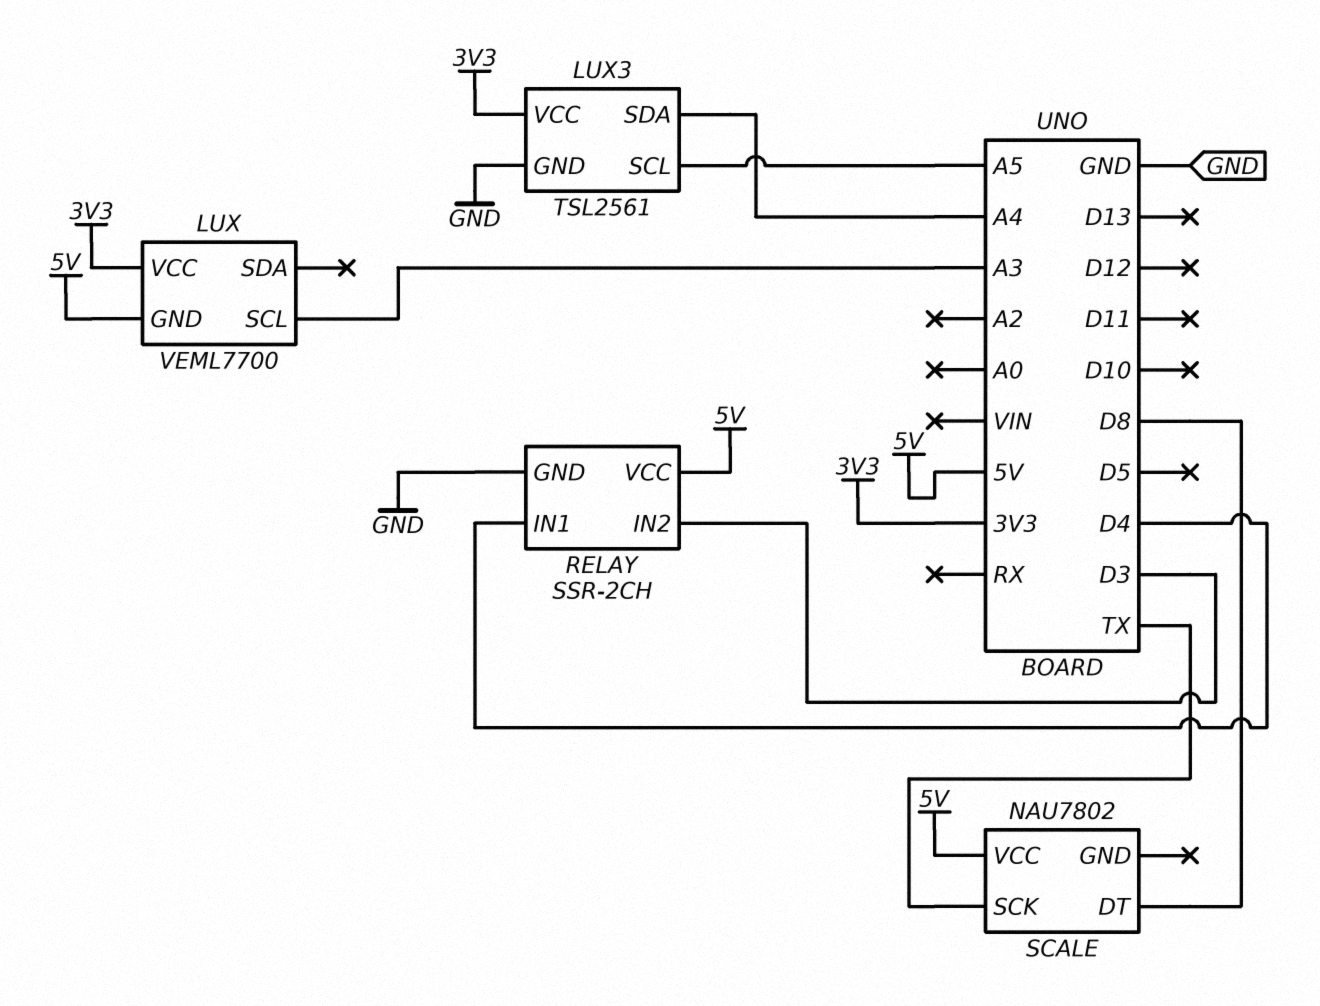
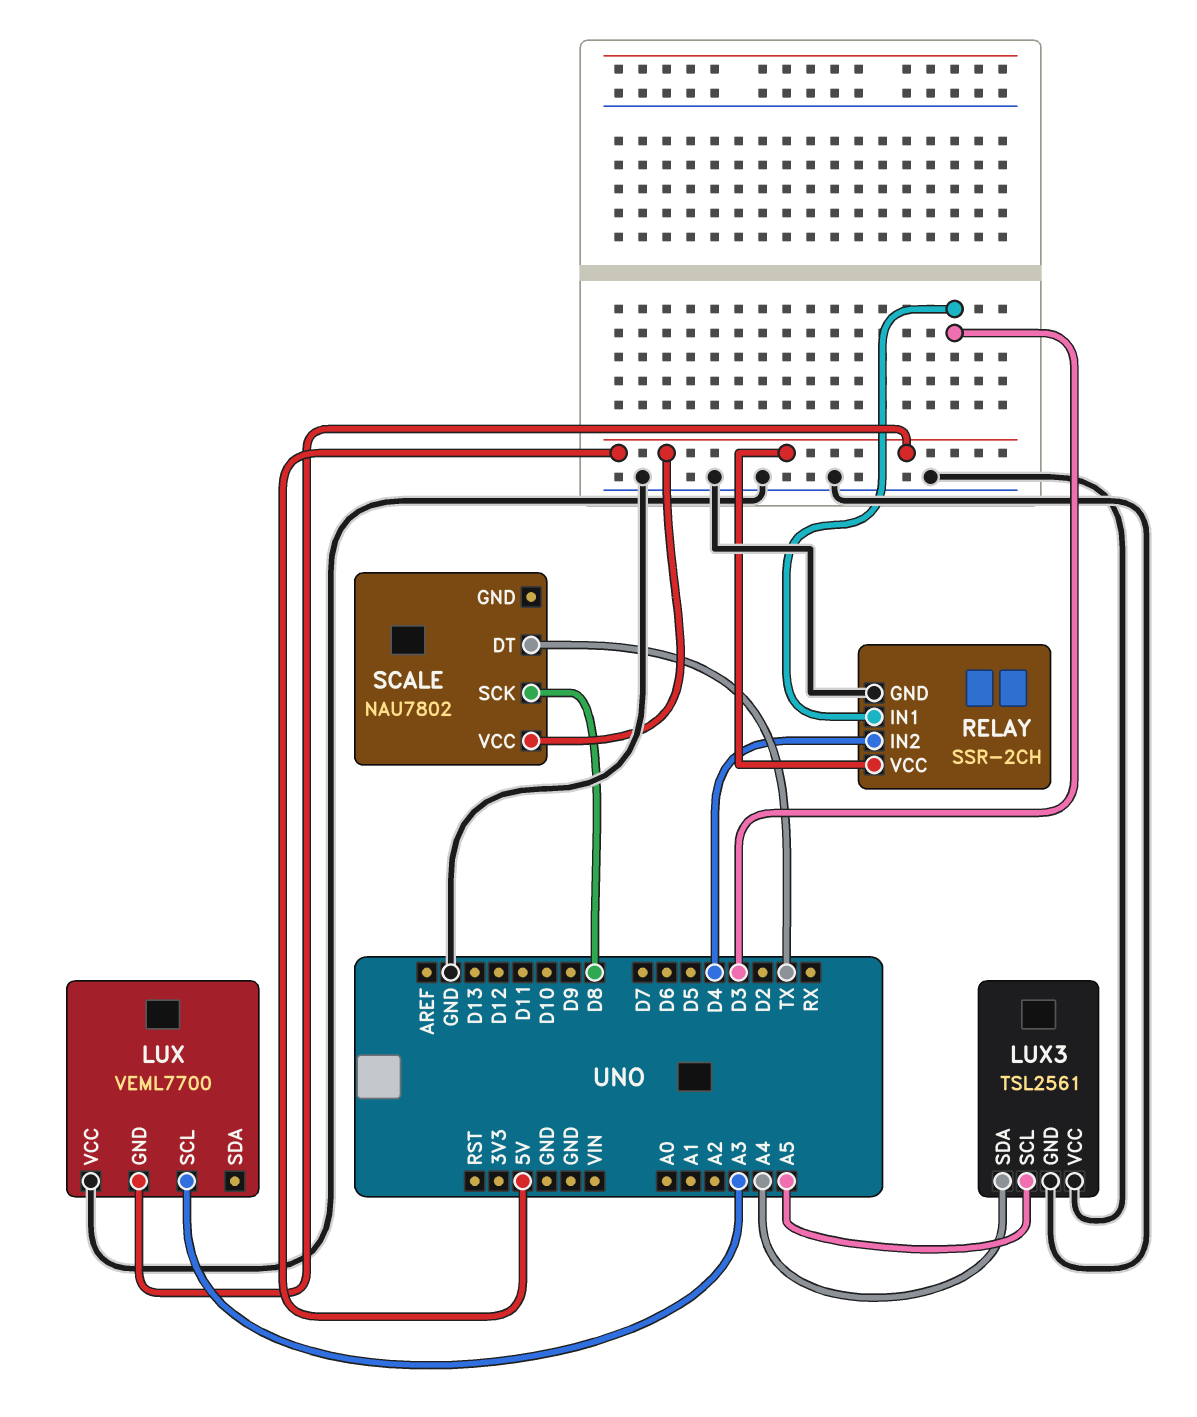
LUX pin VCC: 3V3 -> GND
LUX3 pin VCC: 3V3 -> GND
RELAY pin IN1: D4 -> D3
RELAY pin IN2: D3 -> D4
SCALE pin DT: D8 -> TX
SCALE pin SCK: TX -> D8

